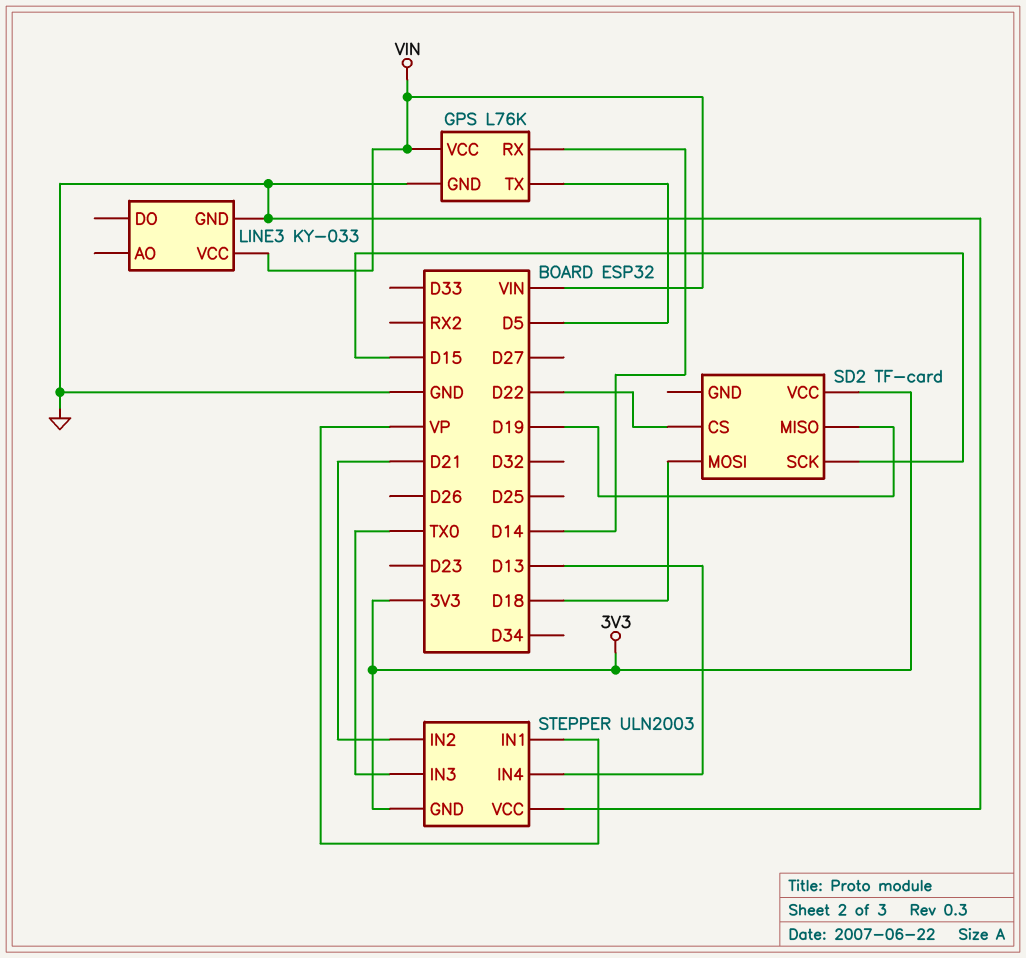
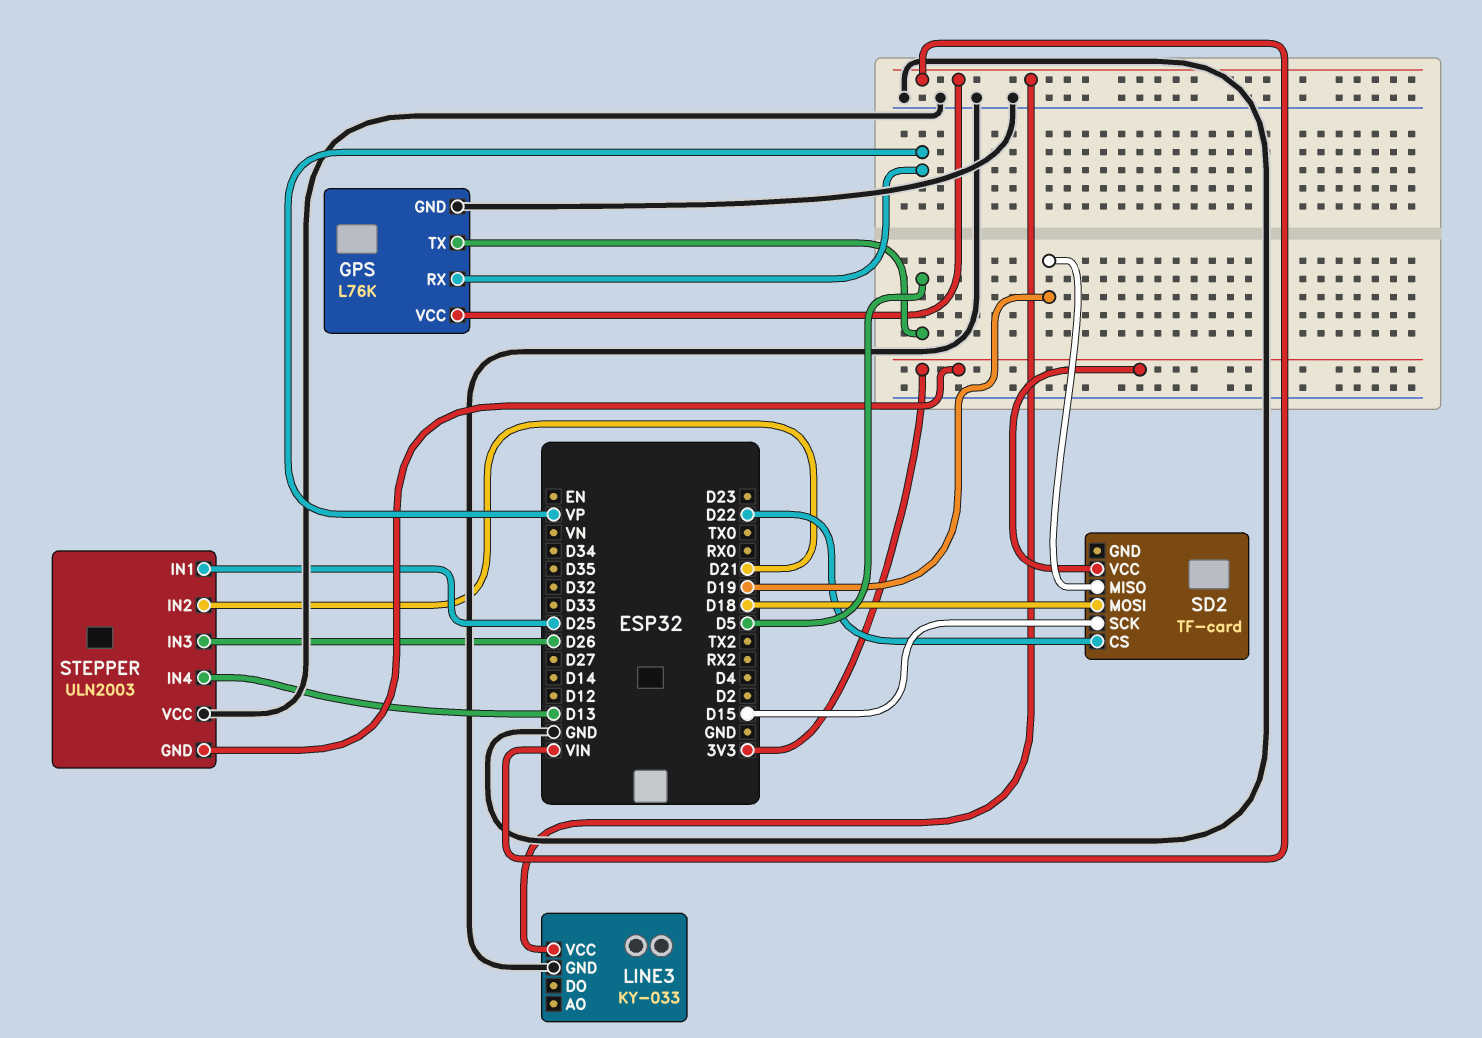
GPS pin RX: D14 -> VP
STEPPER pin IN1: VP -> D25
STEPPER pin IN3: TX0 -> D26

